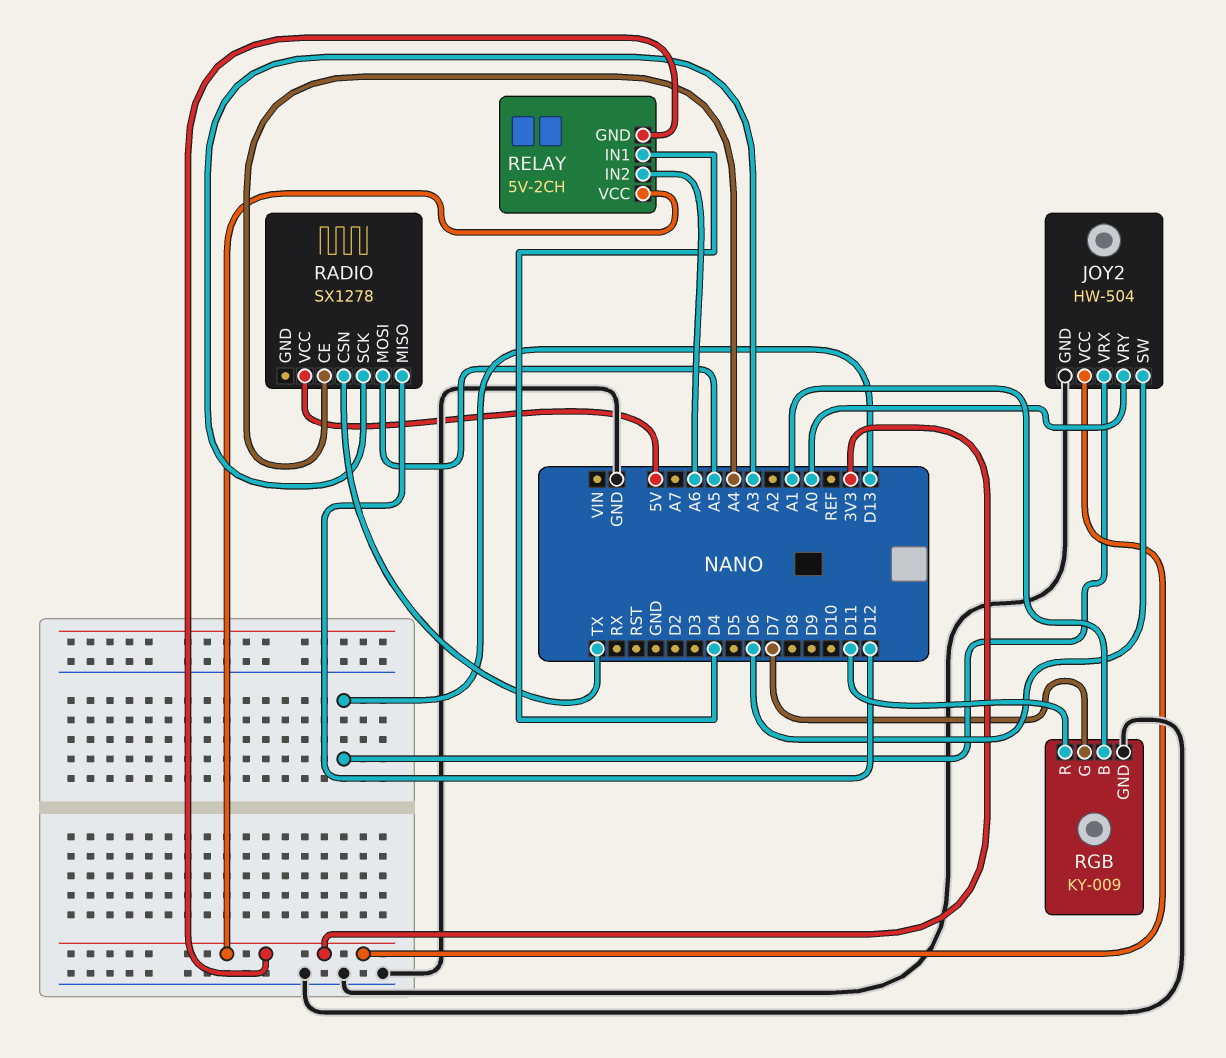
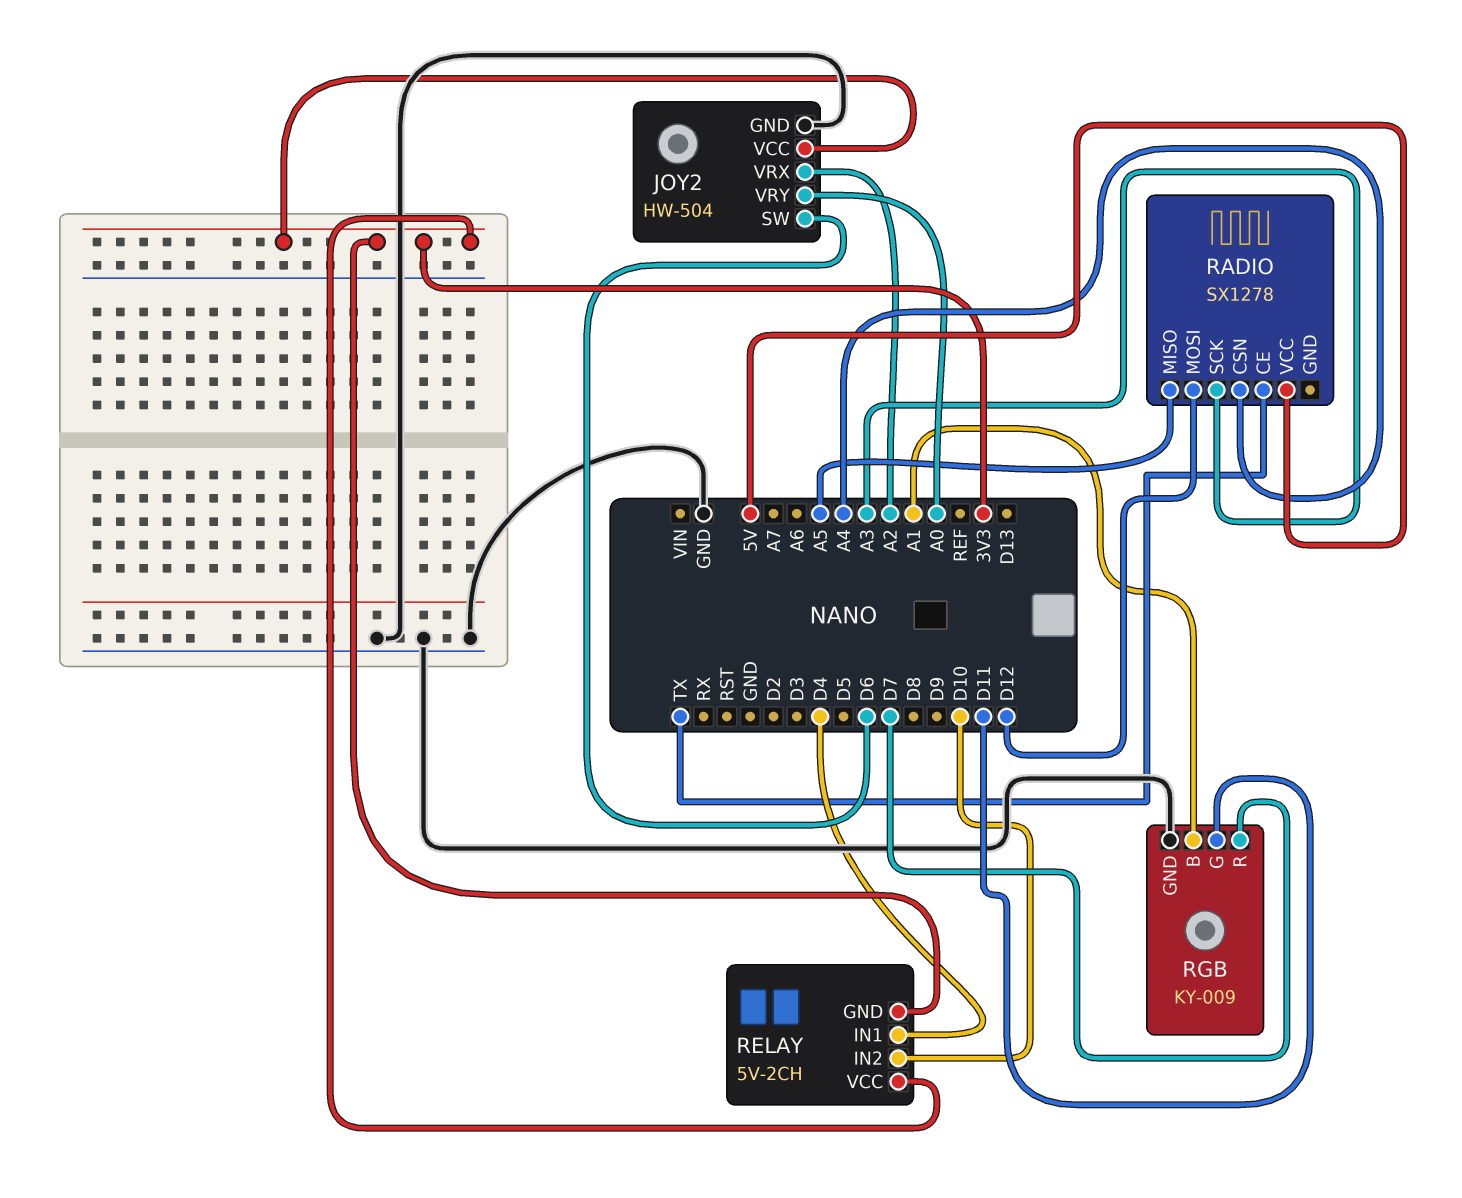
JOY2 pin VRX: D13 -> A2
RADIO pin CE: A4 -> TX
RADIO pin CSN: TX -> A4
RADIO pin MISO: D12 -> A5
RADIO pin MOSI: A5 -> D12
RELAY pin IN2: A6 -> D10
RGB pin G: D7 -> D11
RGB pin R: D11 -> D7

